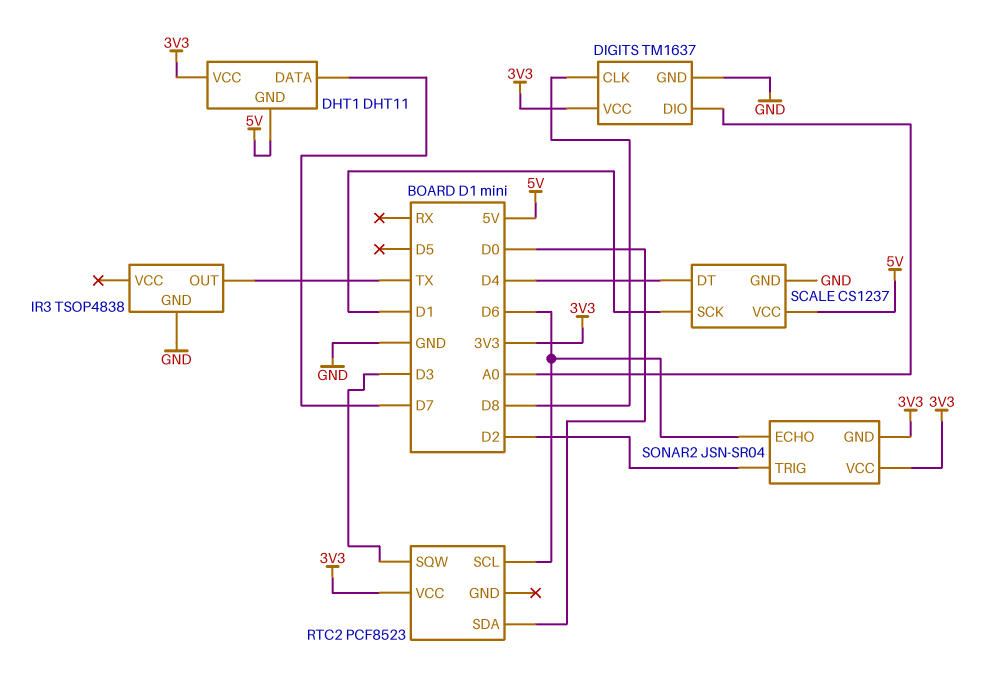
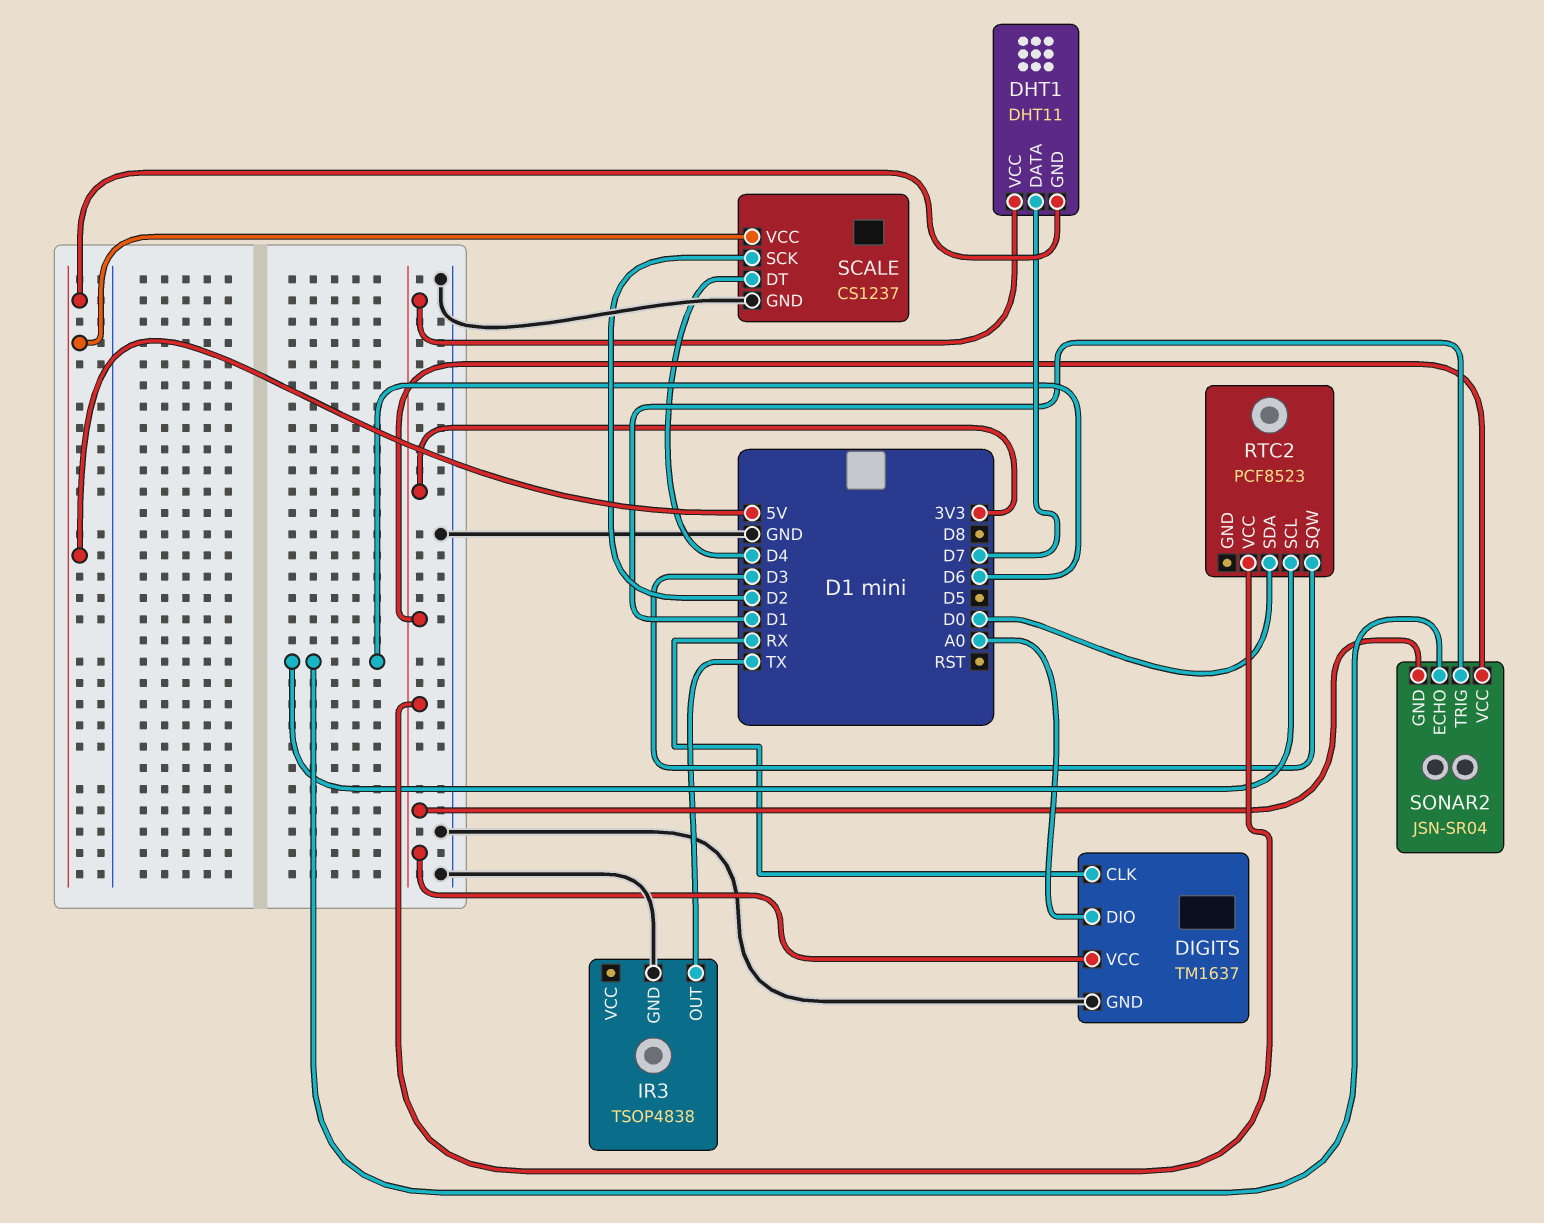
DIGITS pin CLK: D8 -> RX
SCALE pin SCK: D1 -> D2
SONAR2 pin TRIG: D2 -> D1

